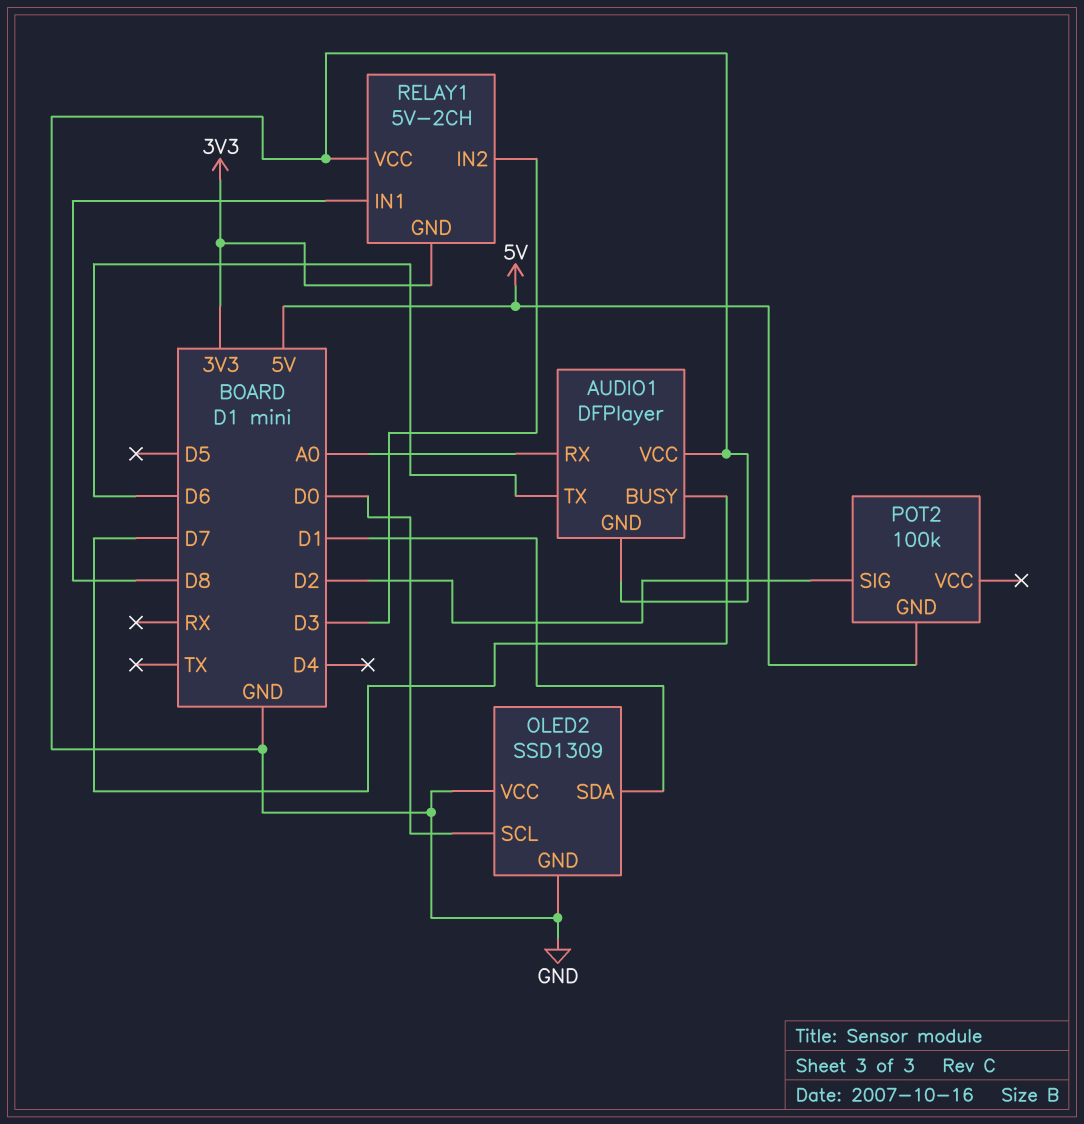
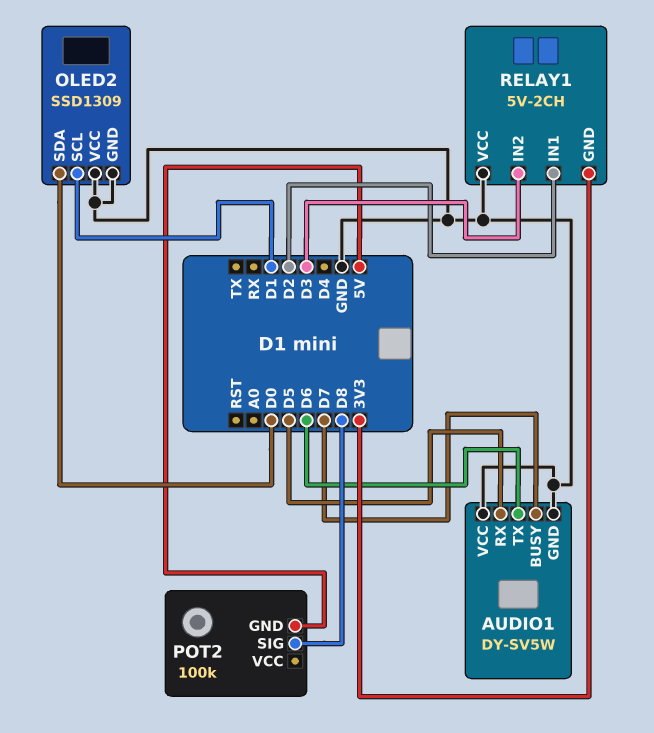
AUDIO1: DFPlayer -> DY-SV5W
AUDIO1 pin RX: A0 -> D5
OLED2 pin SCL: D0 -> D1
OLED2 pin SDA: D1 -> D0
POT2 pin SIG: D2 -> D8
RELAY1 pin IN1: D8 -> D2

